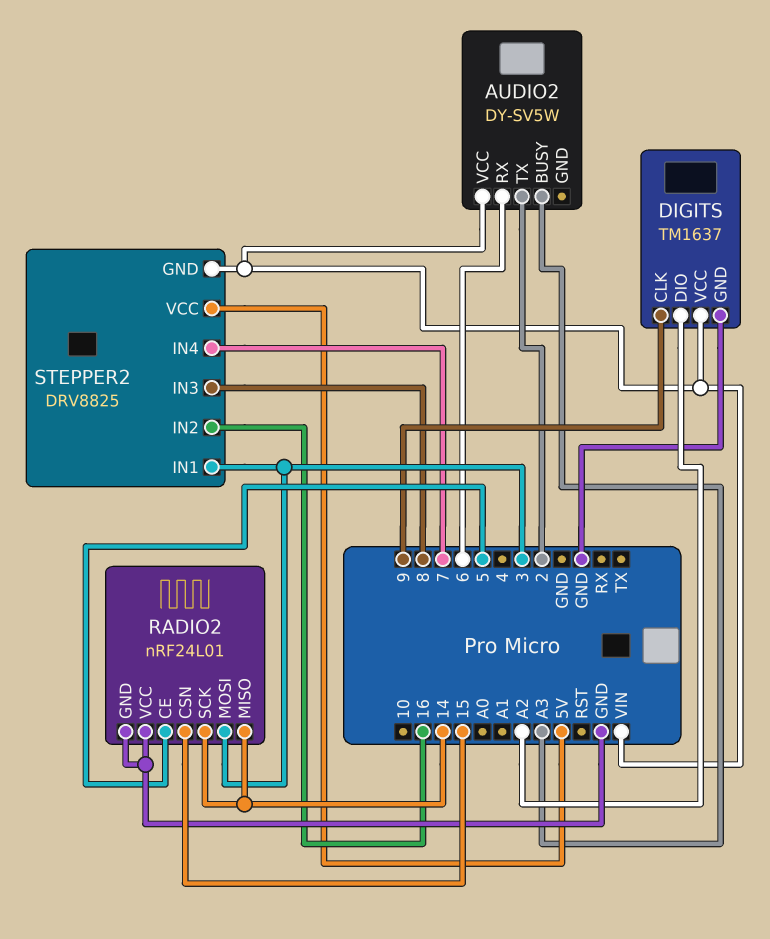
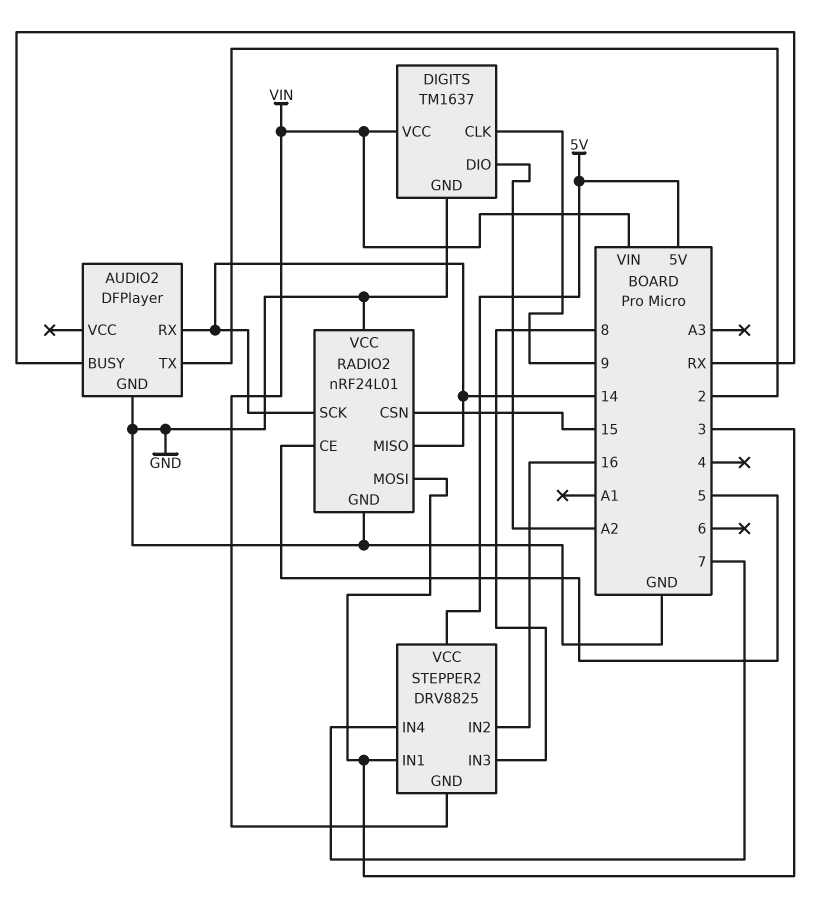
AUDIO2: DY-SV5W -> DFPlayer
AUDIO2 pin BUSY: A3 -> RX
AUDIO2 pin GND: none -> GND
AUDIO2 pin RX: 6 -> 14
AUDIO2 pin VCC: VIN -> none

